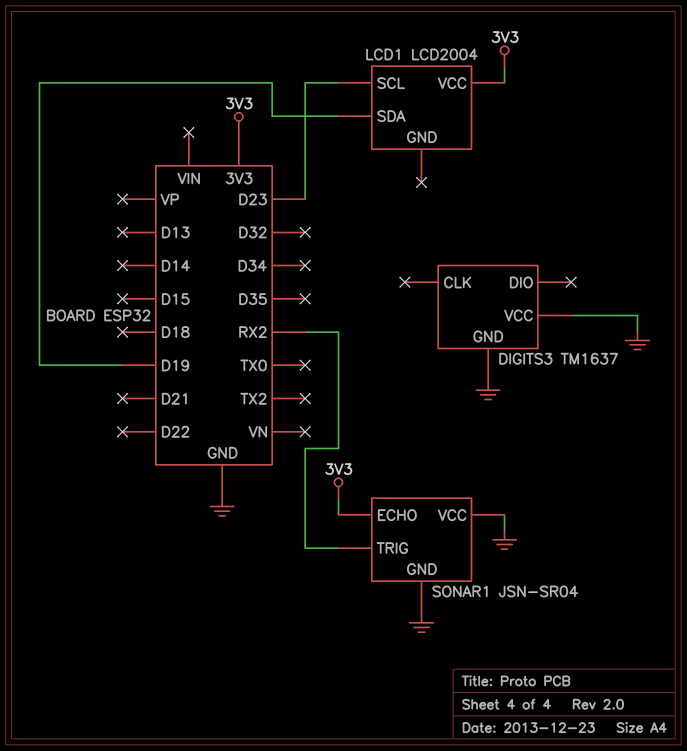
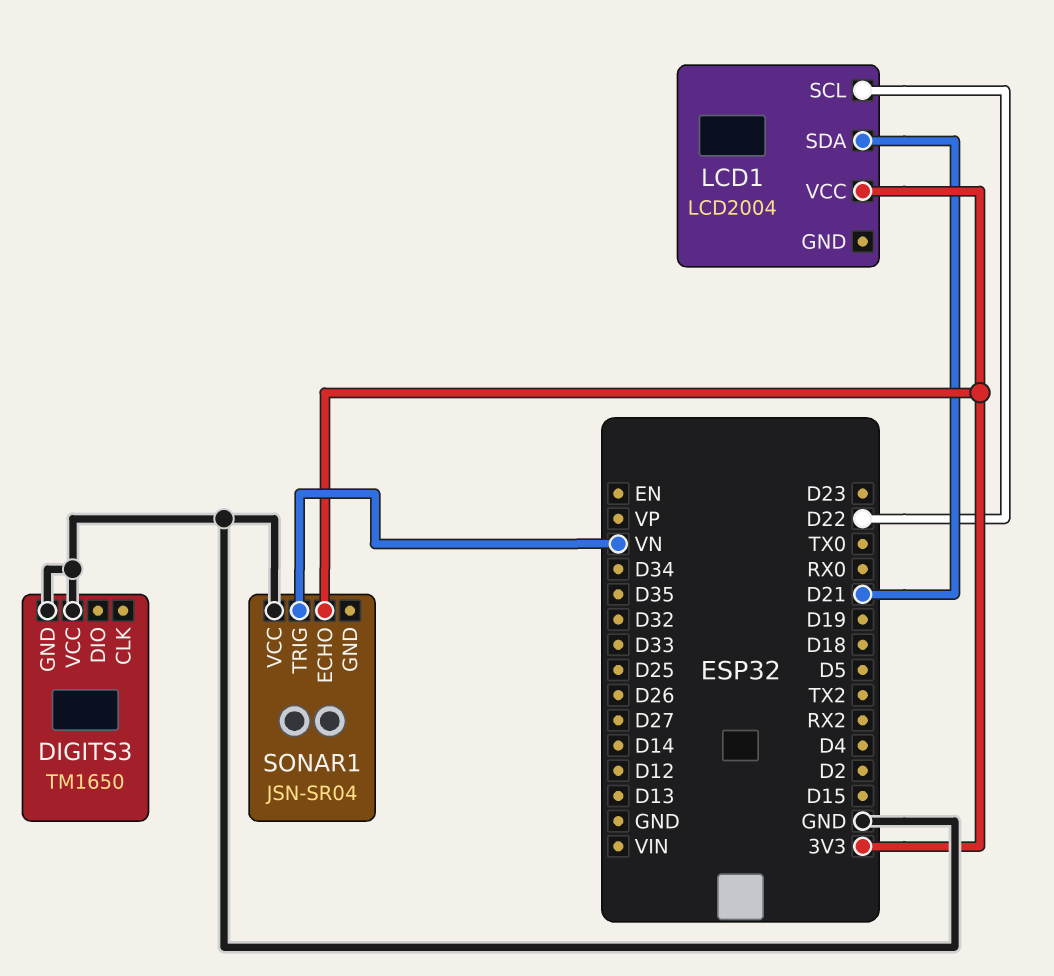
DIGITS3: TM1637 -> TM1650
LCD1 pin SCL: D23 -> D22
LCD1 pin SDA: D19 -> D21
SONAR1 pin GND: GND -> none
SONAR1 pin TRIG: RX2 -> VN

